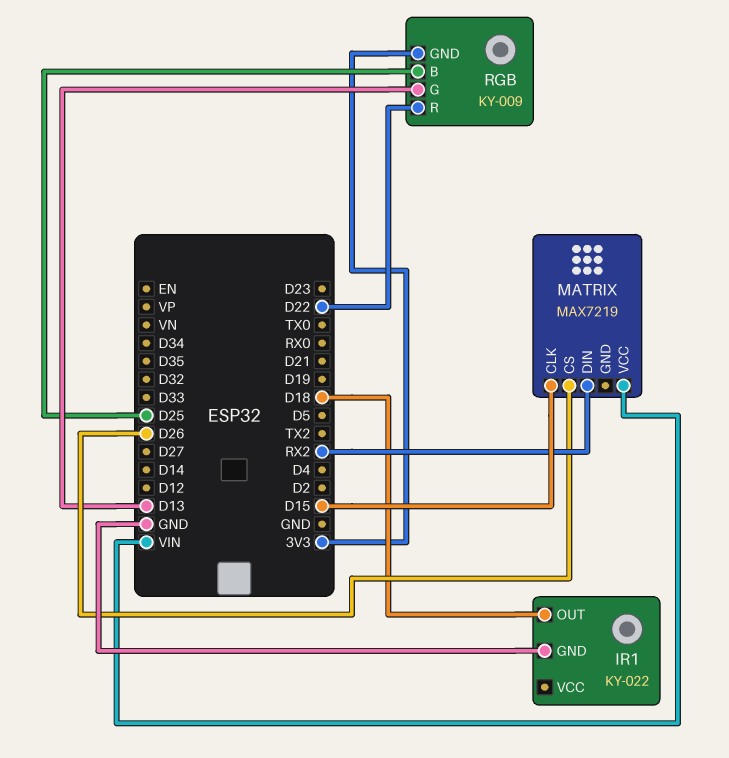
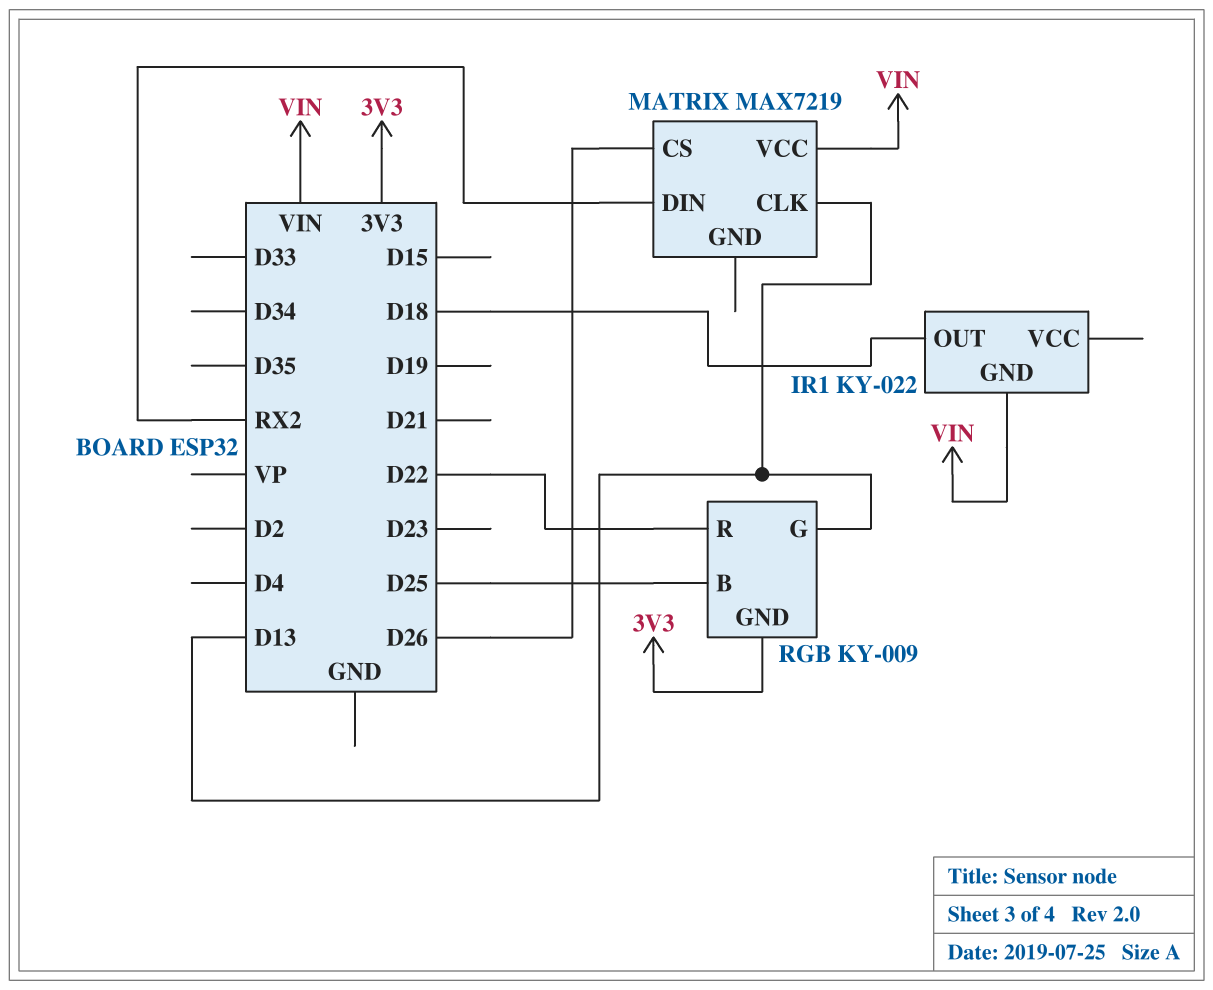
IR1 pin GND: GND -> VIN
MATRIX pin CLK: D15 -> D13

